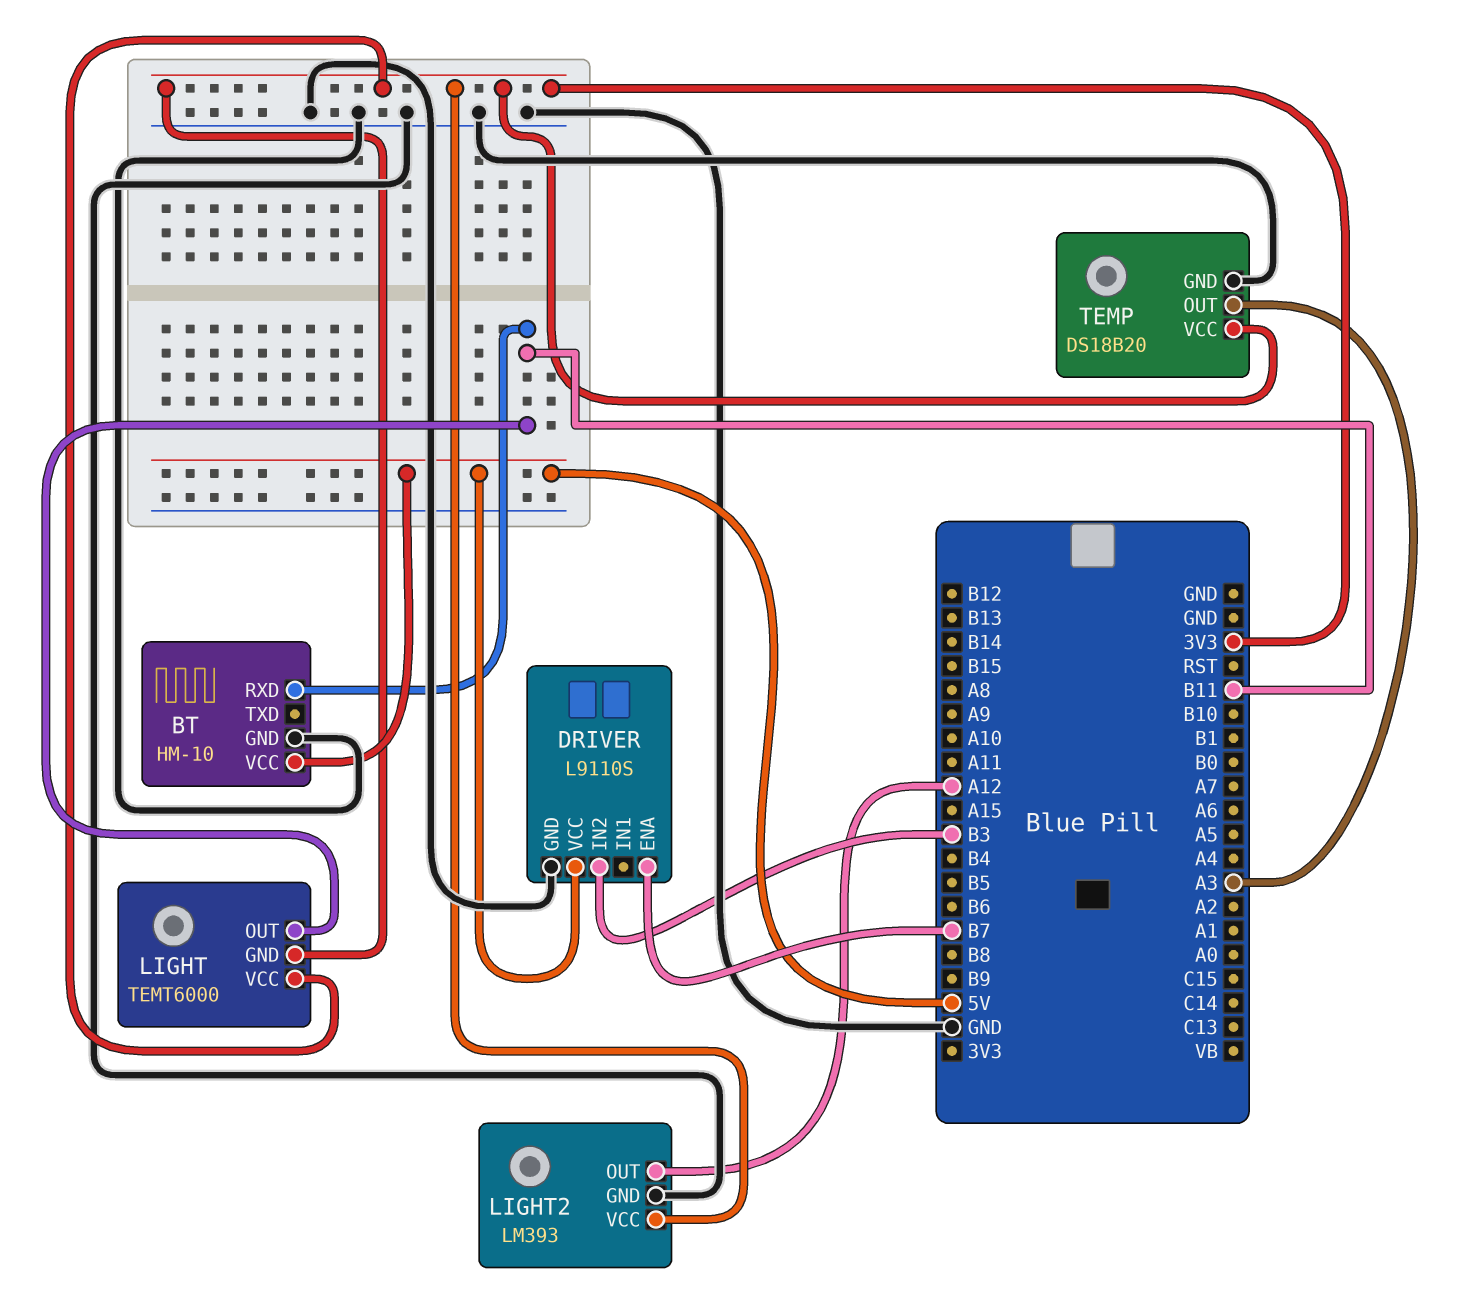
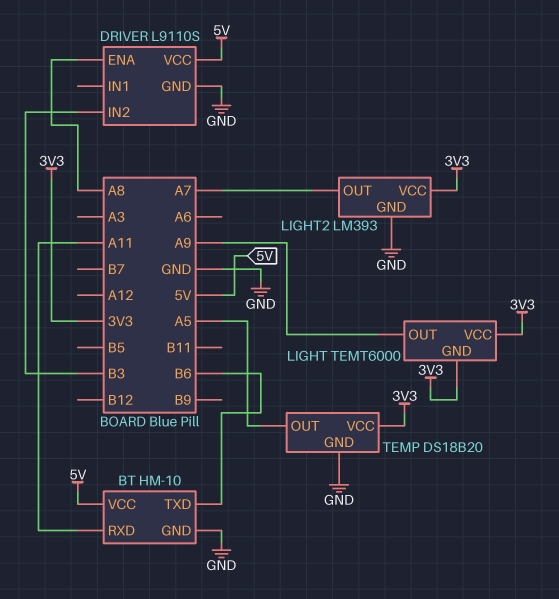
BT pin RXD: B11 -> A11
BT pin TXD: none -> B6
DRIVER pin ENA: B7 -> A8
LIGHT pin OUT: B11 -> A9
LIGHT2 pin OUT: A12 -> A7
TEMP pin OUT: A3 -> A5

